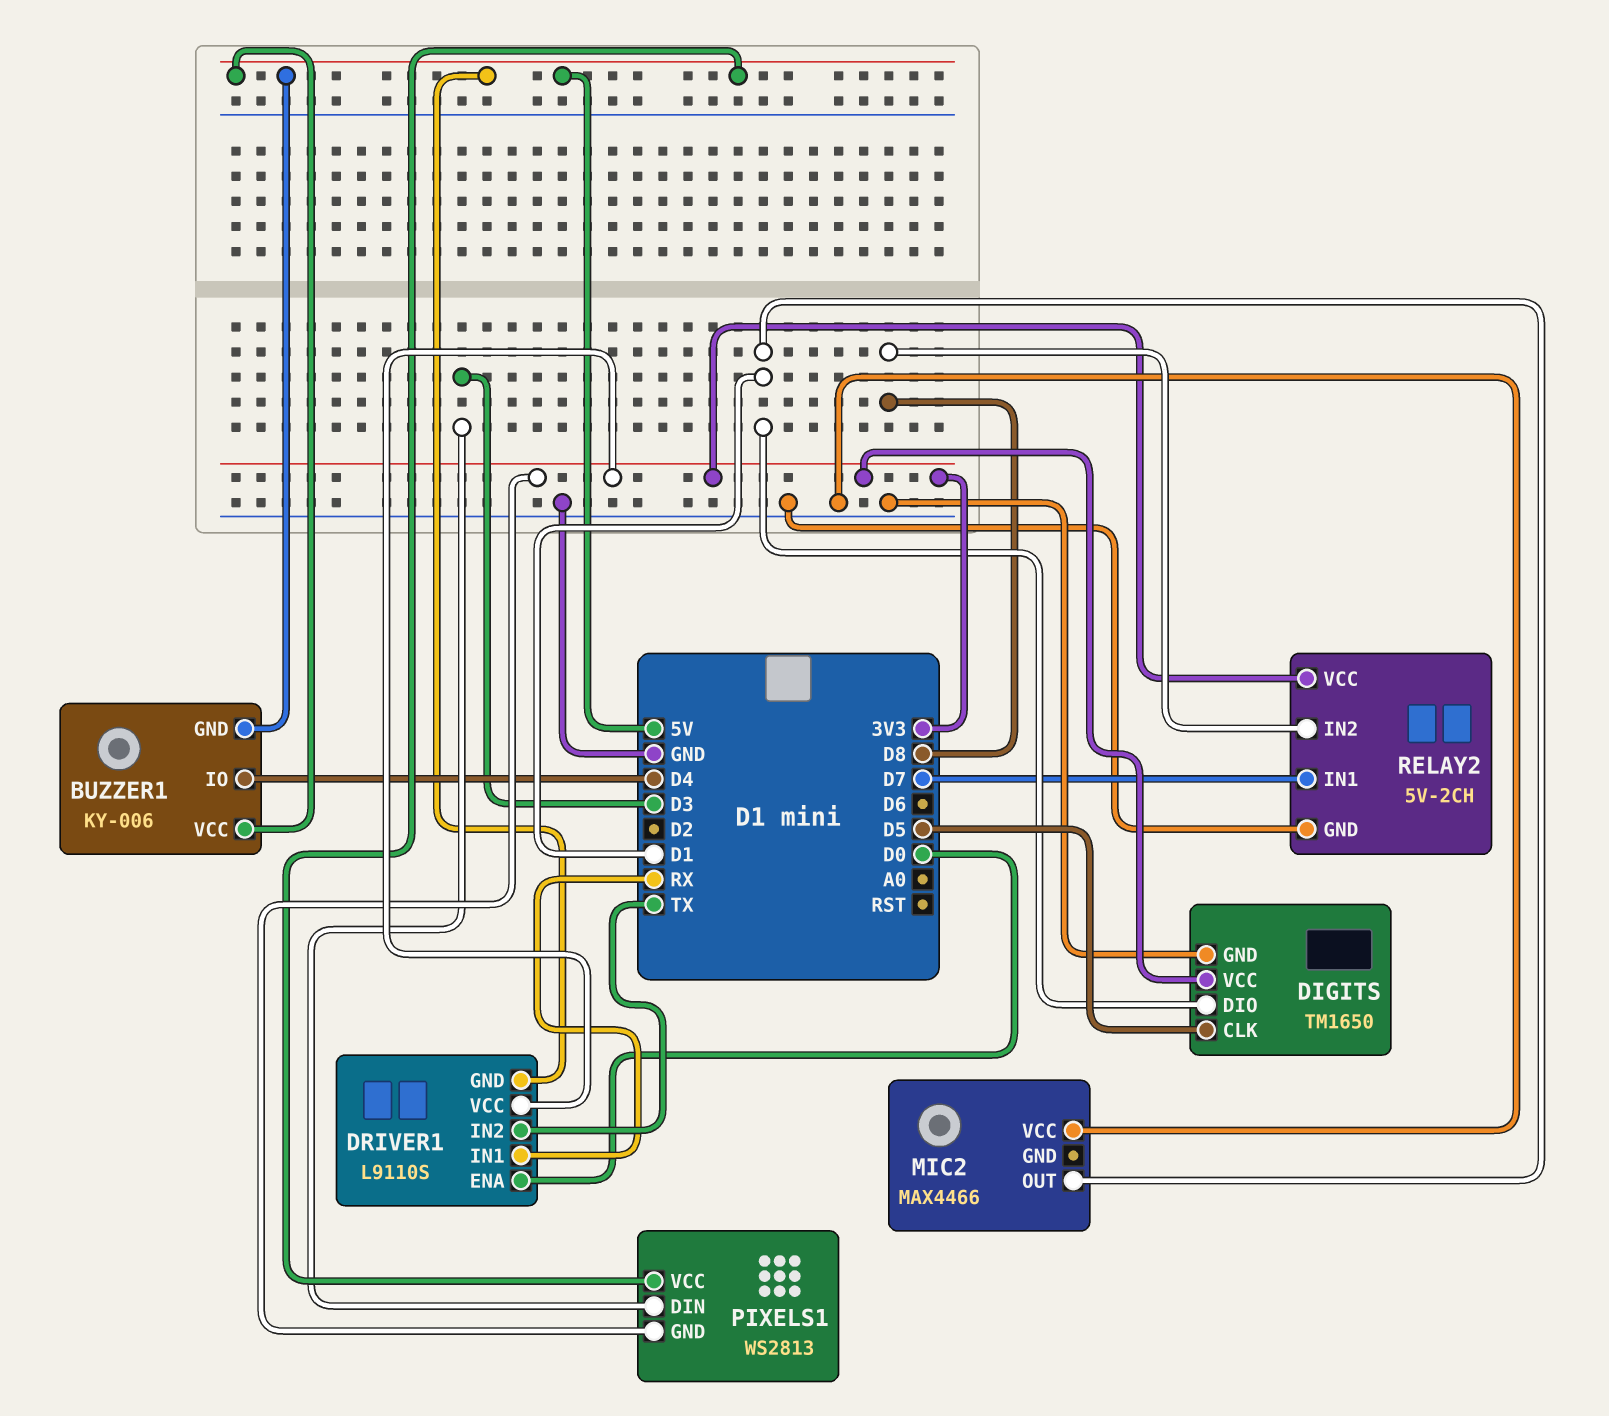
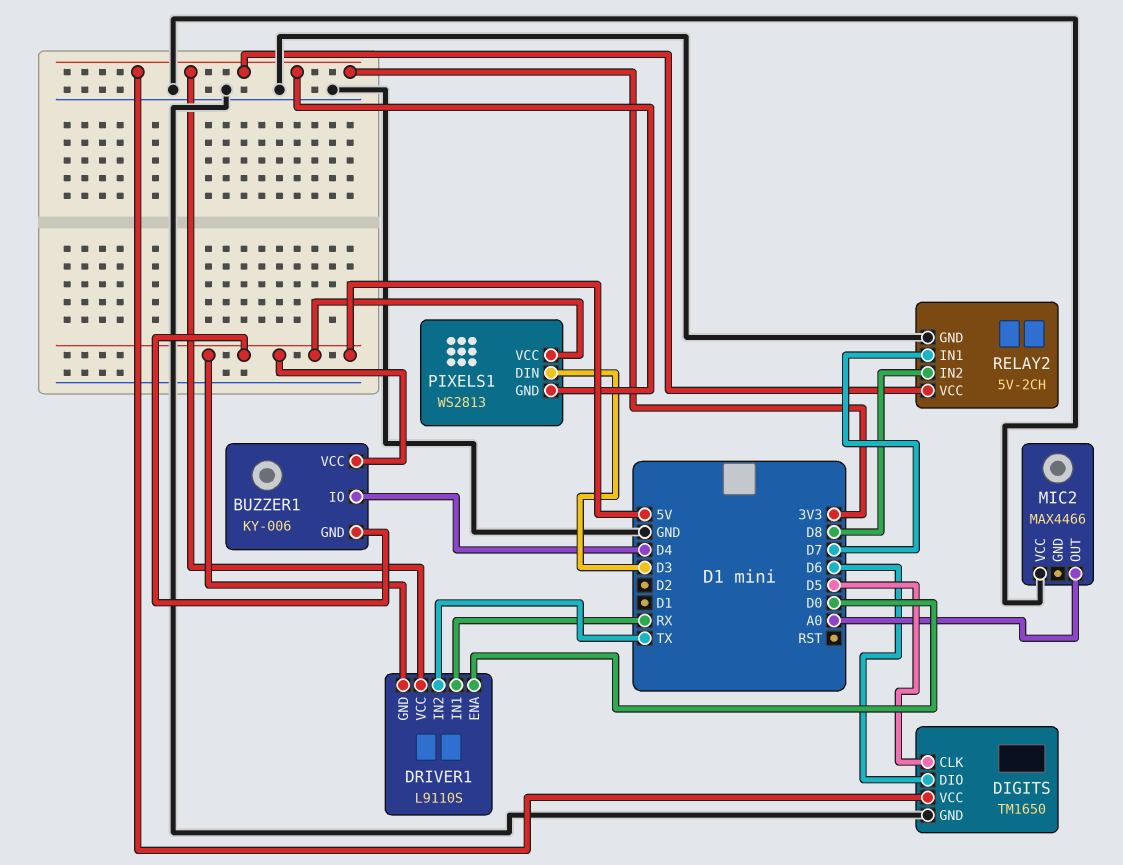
DIGITS pin DIO: D1 -> D6
MIC2 pin OUT: D1 -> A0

